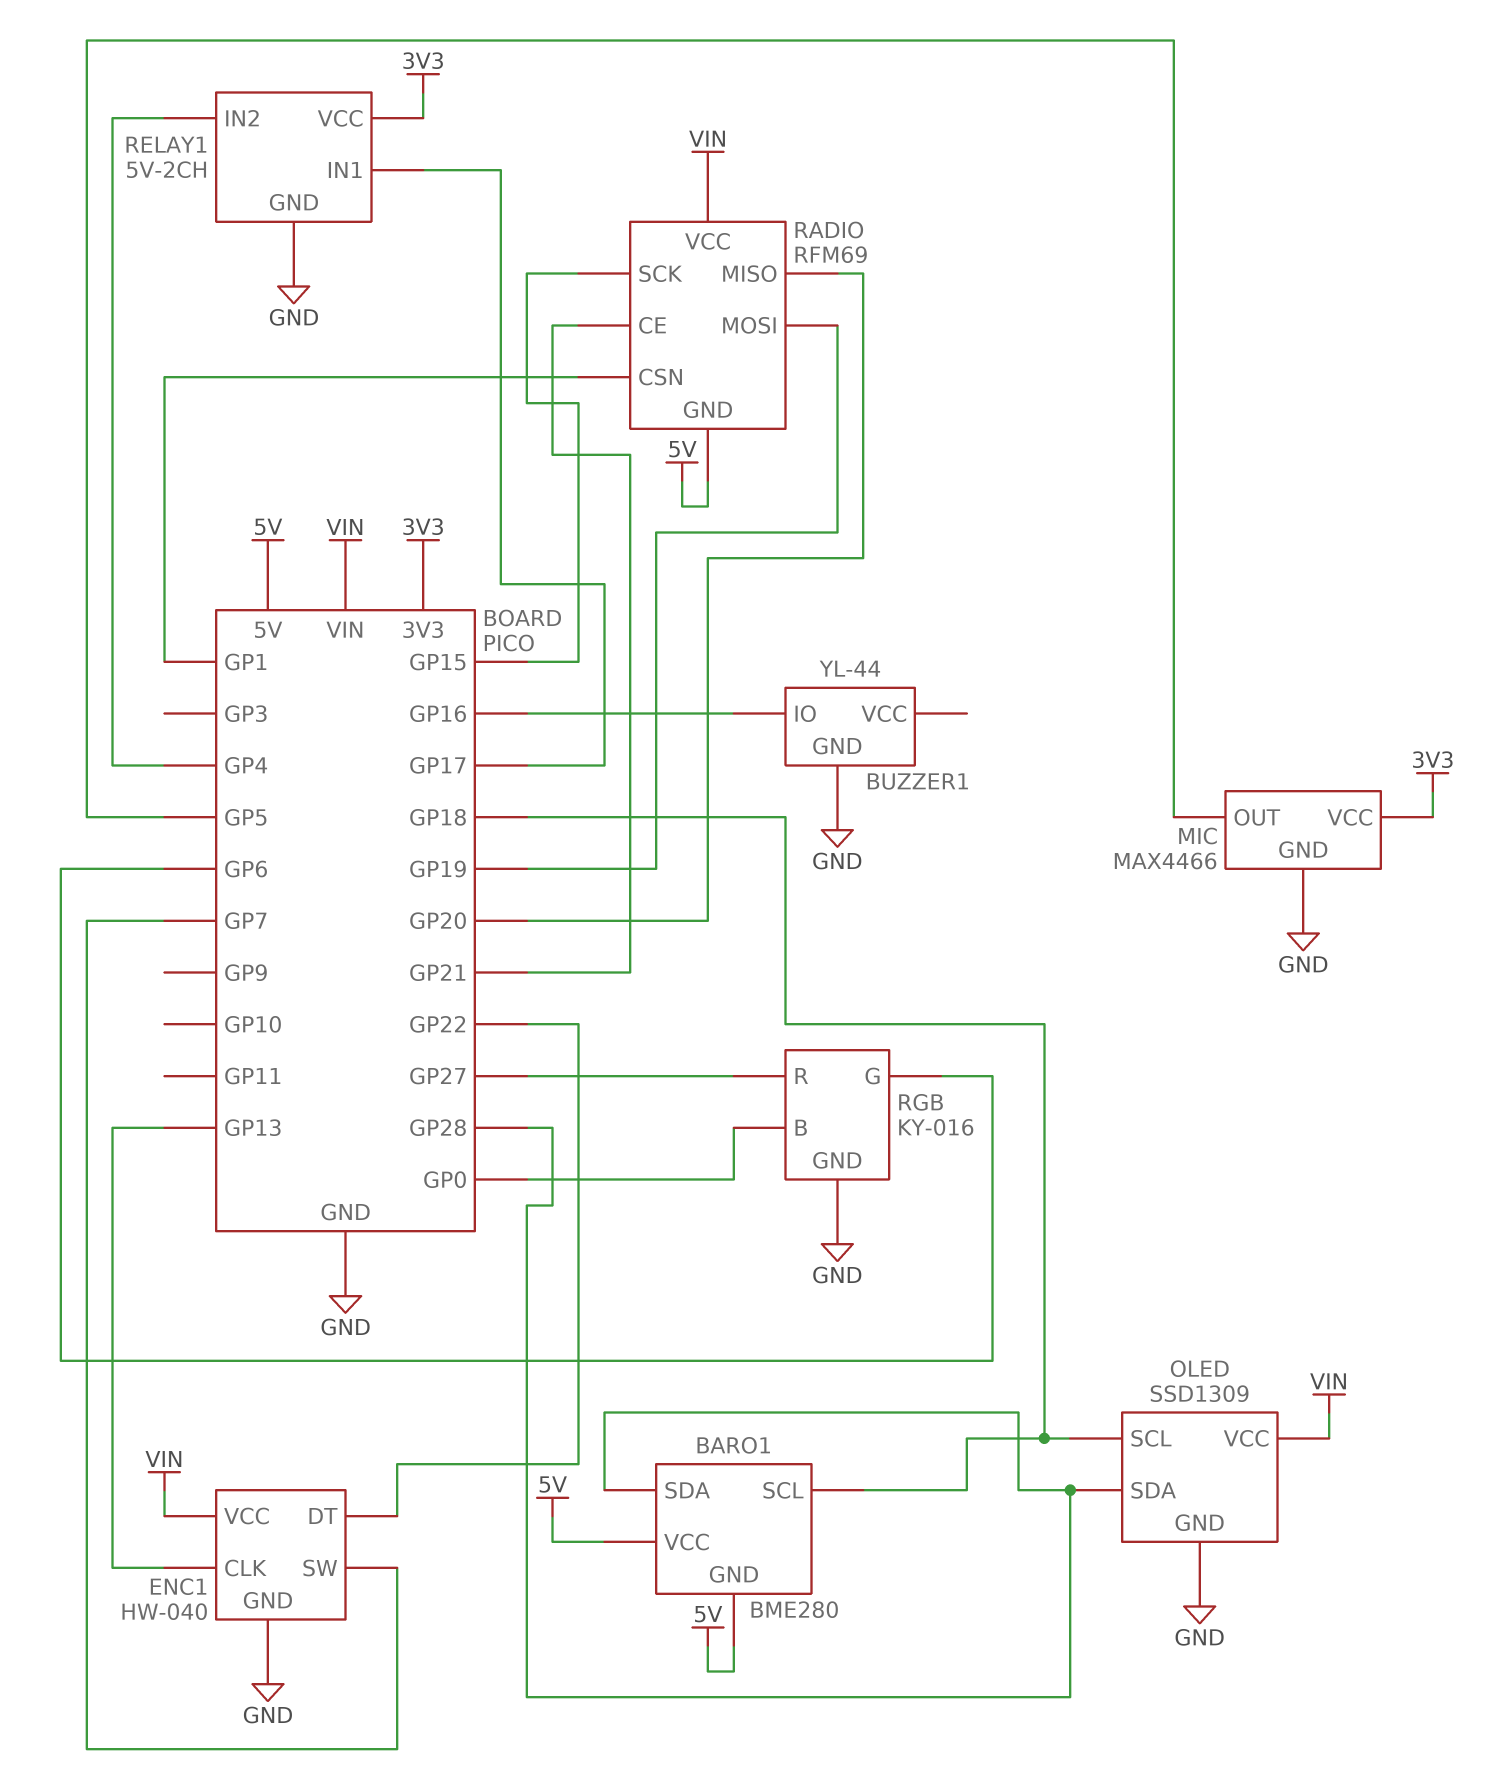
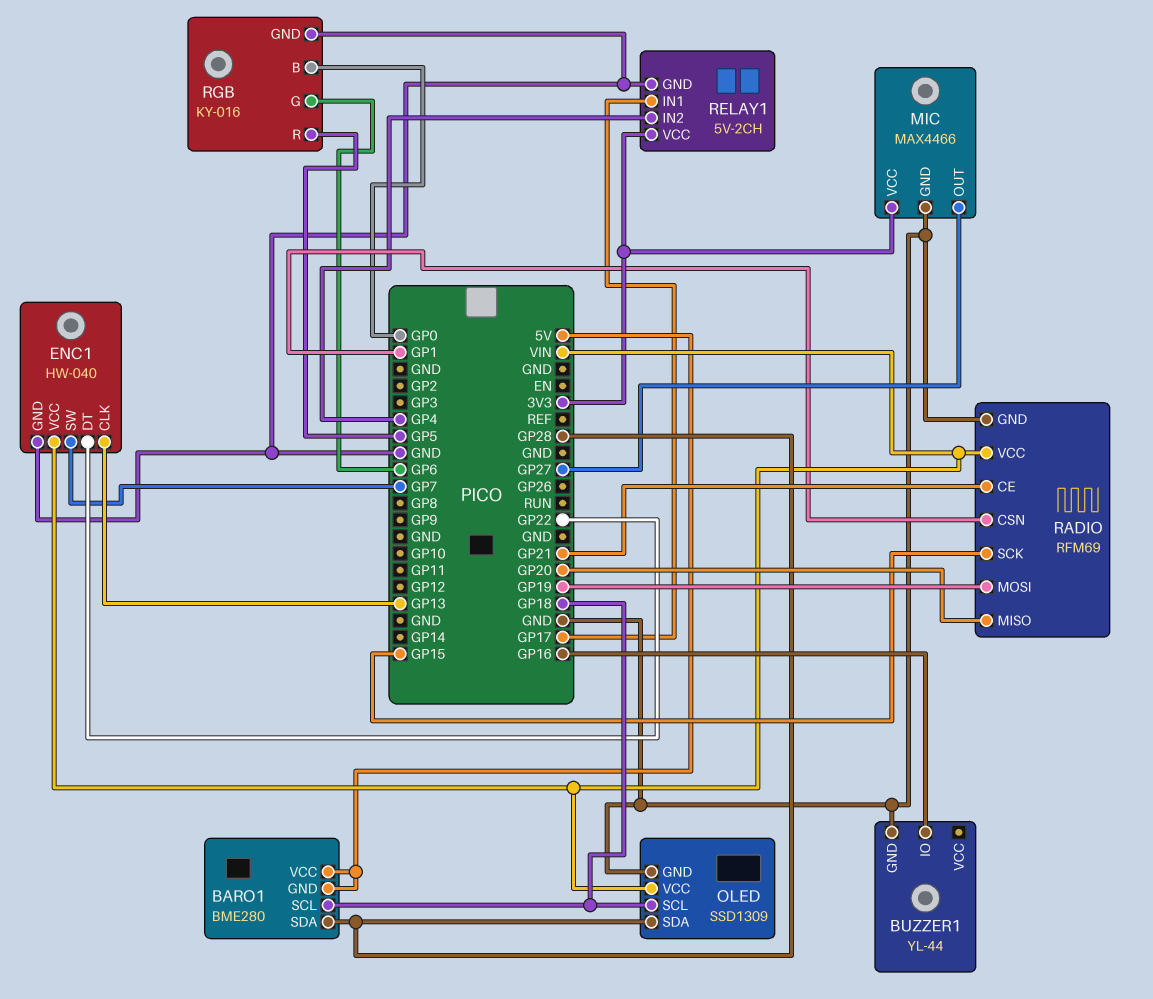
MIC pin OUT: GP5 -> GP27
RADIO pin GND: 5V -> GND
RGB pin R: GP27 -> GP5

